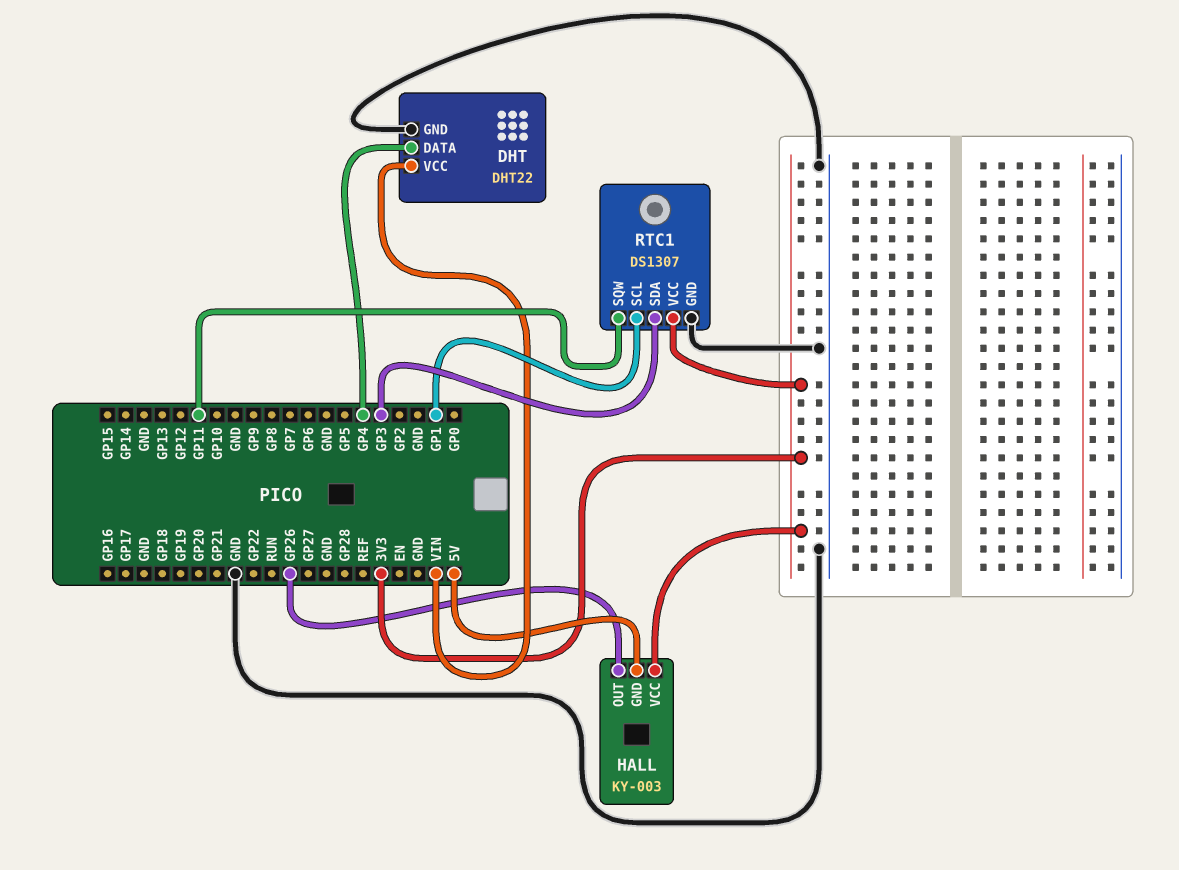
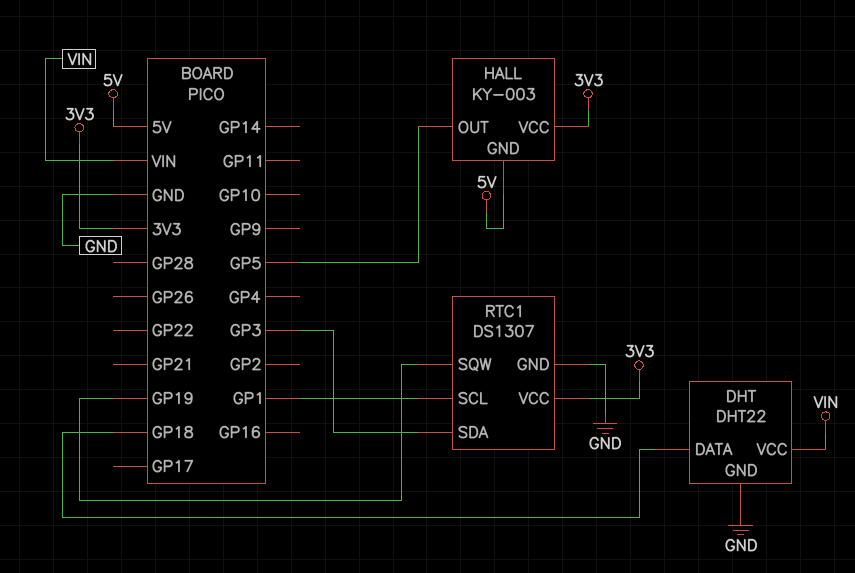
DHT pin DATA: GP4 -> GP18
HALL pin OUT: GP26 -> GP5
RTC1 pin SQW: GP11 -> GP19

